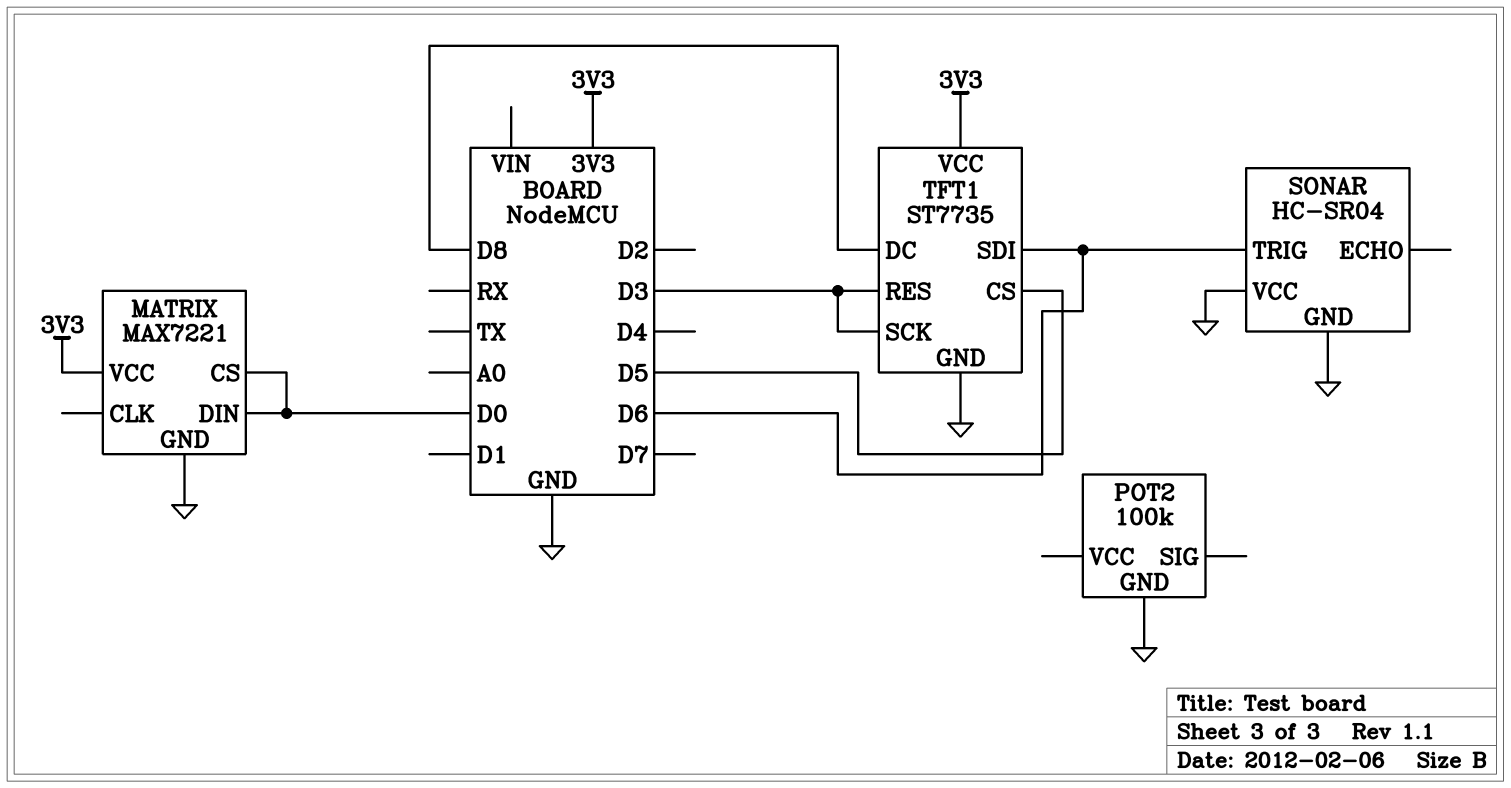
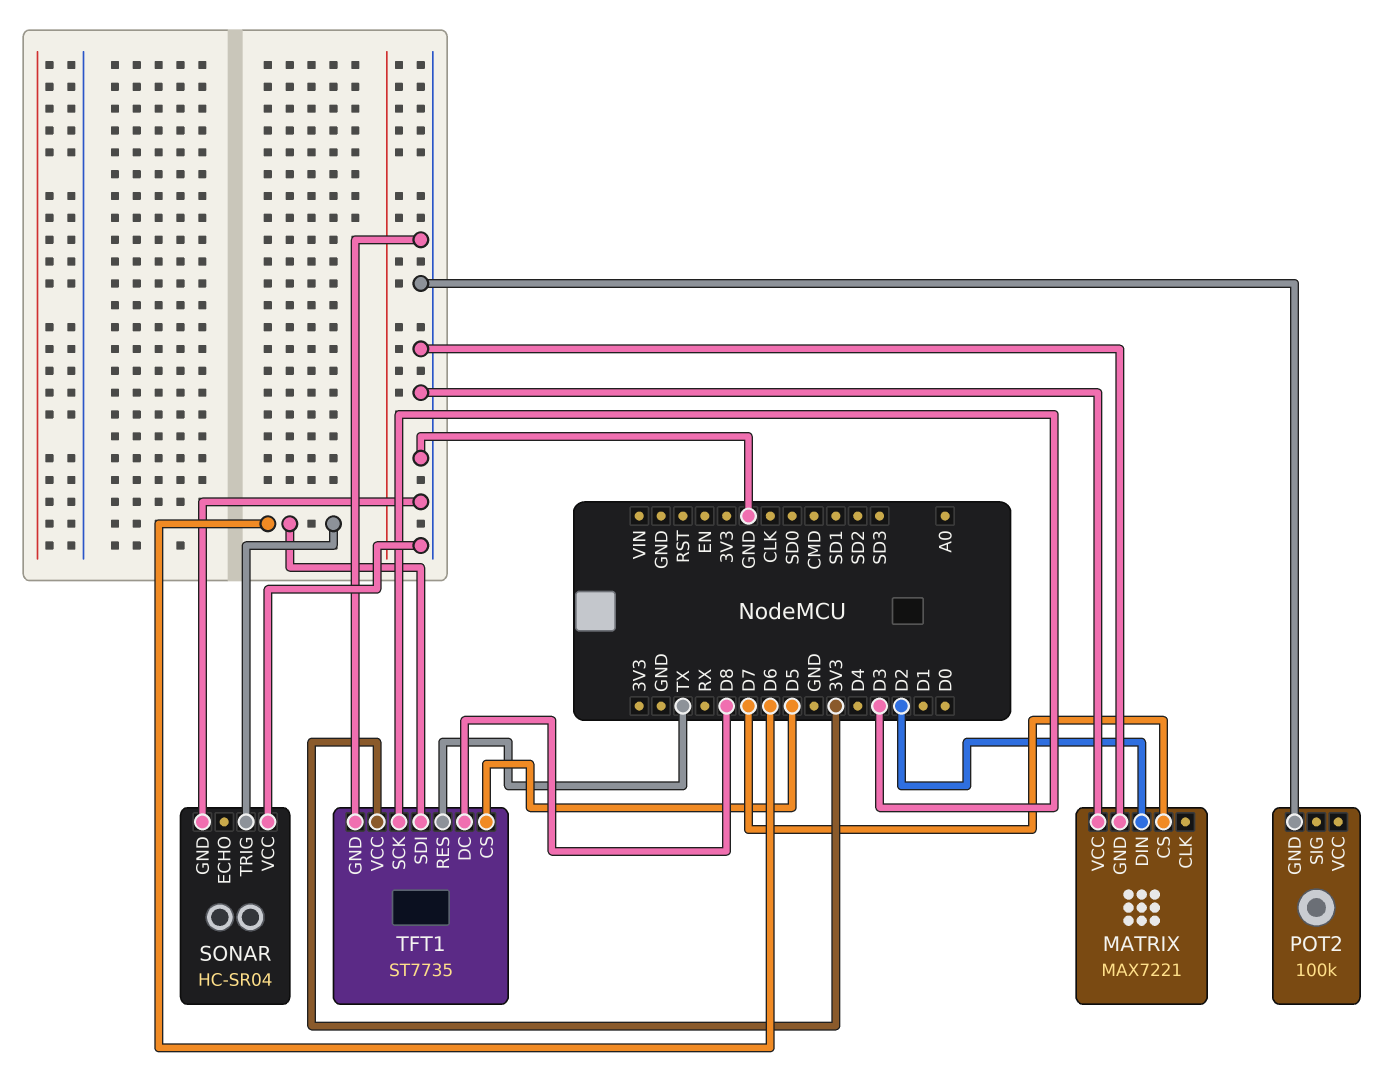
MATRIX pin CS: D0 -> D7
MATRIX pin DIN: D0 -> D2
MATRIX pin VCC: 3V3 -> GND
TFT1 pin RES: D3 -> TX

